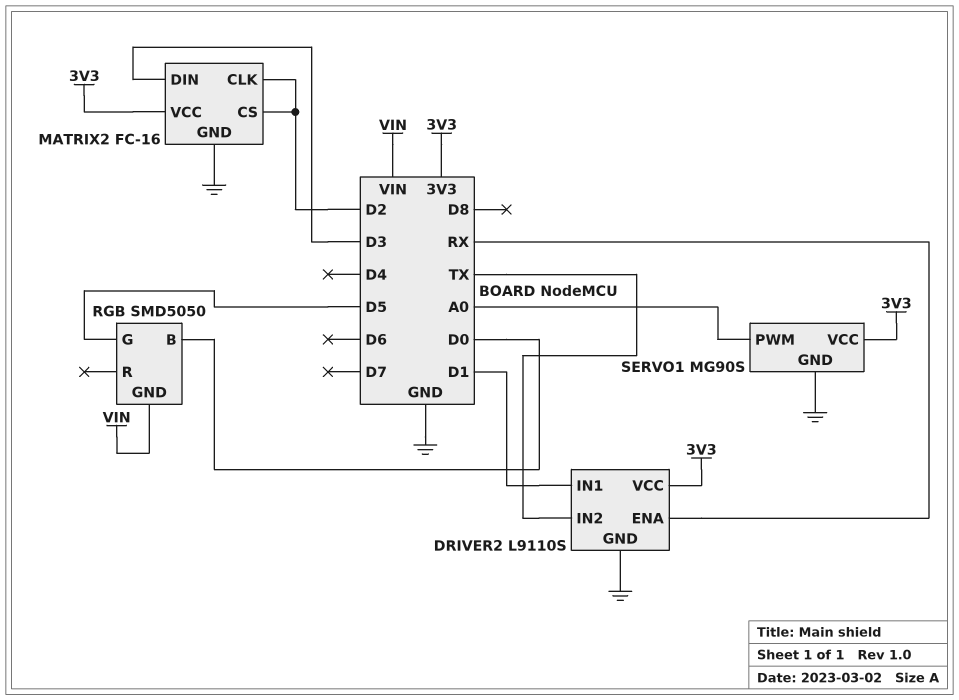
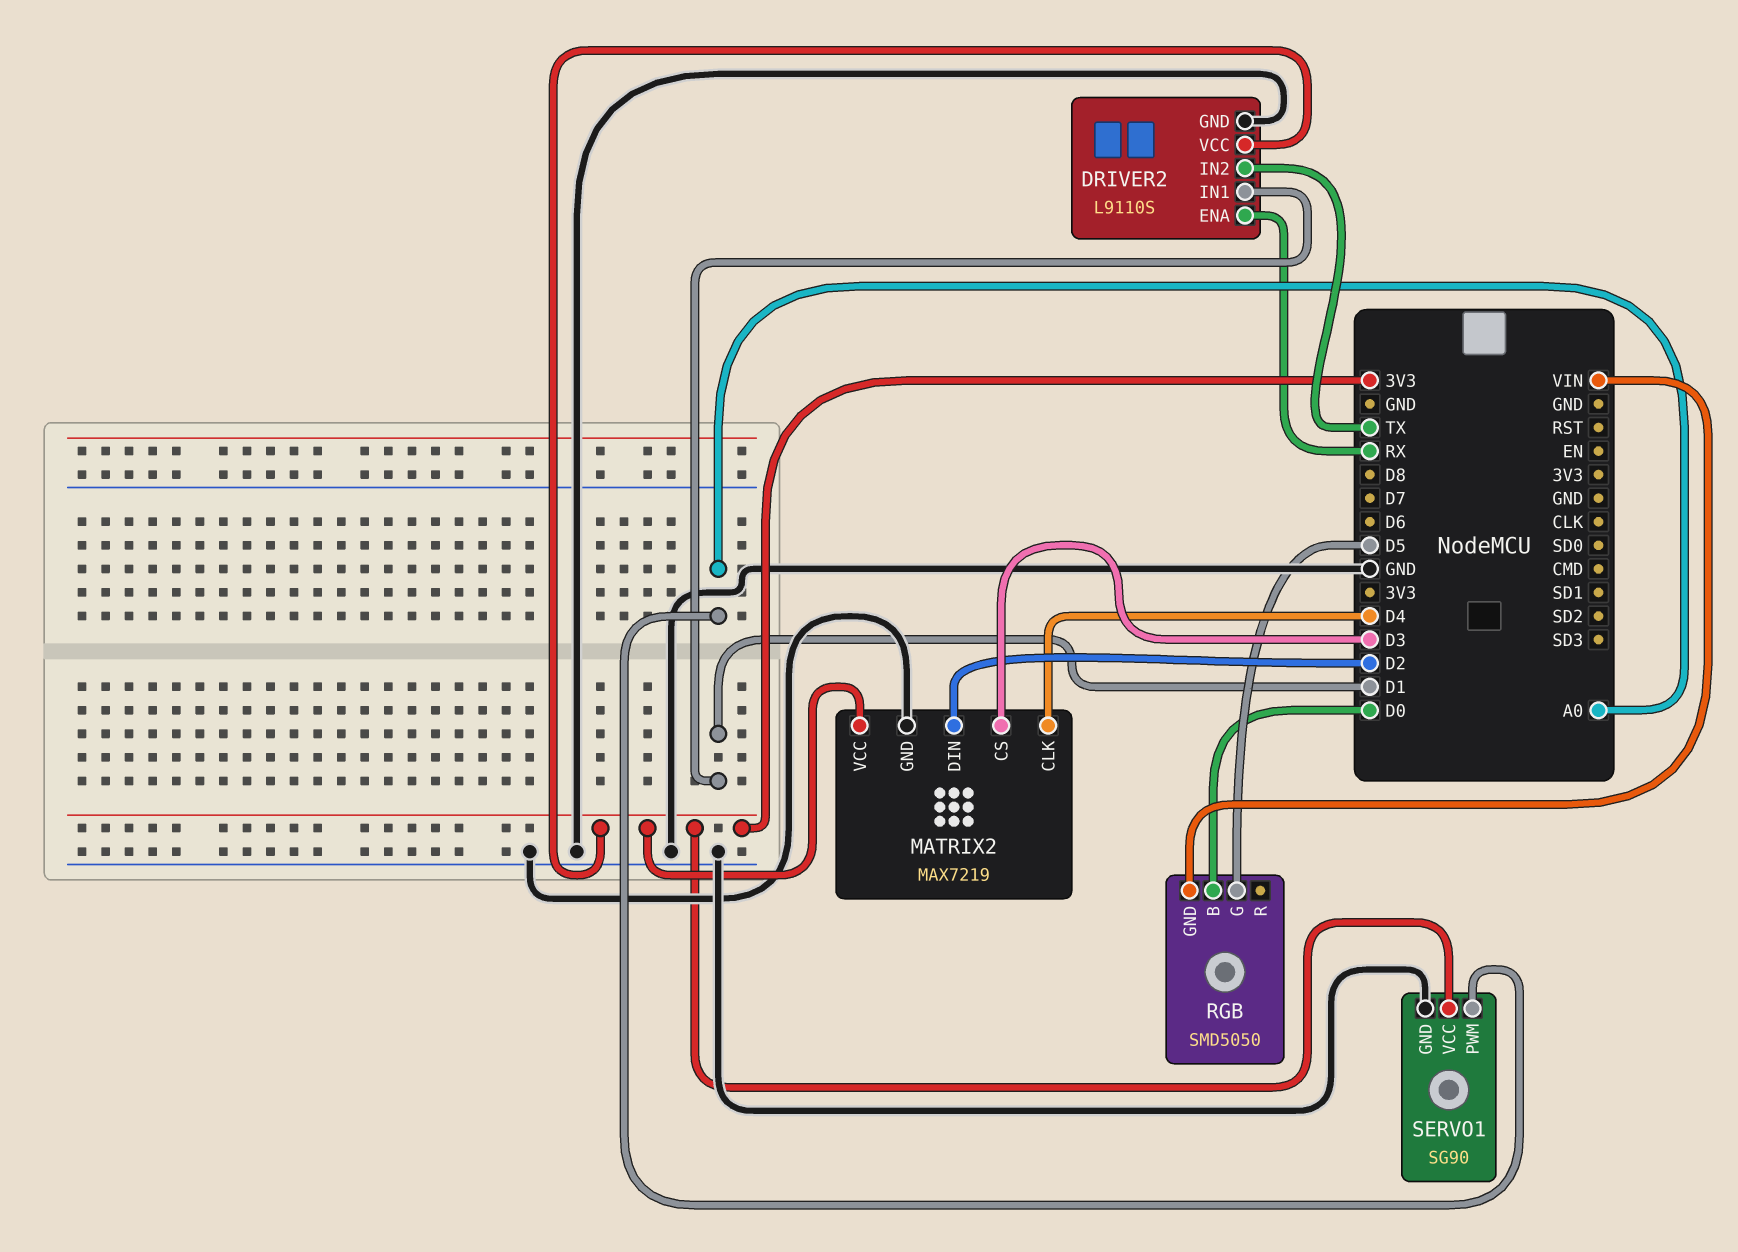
MATRIX2: FC-16 -> MAX7219
MATRIX2 pin CLK: D2 -> D4
MATRIX2 pin CS: D2 -> D3
MATRIX2 pin DIN: D3 -> D2
SERVO1: MG90S -> SG90

